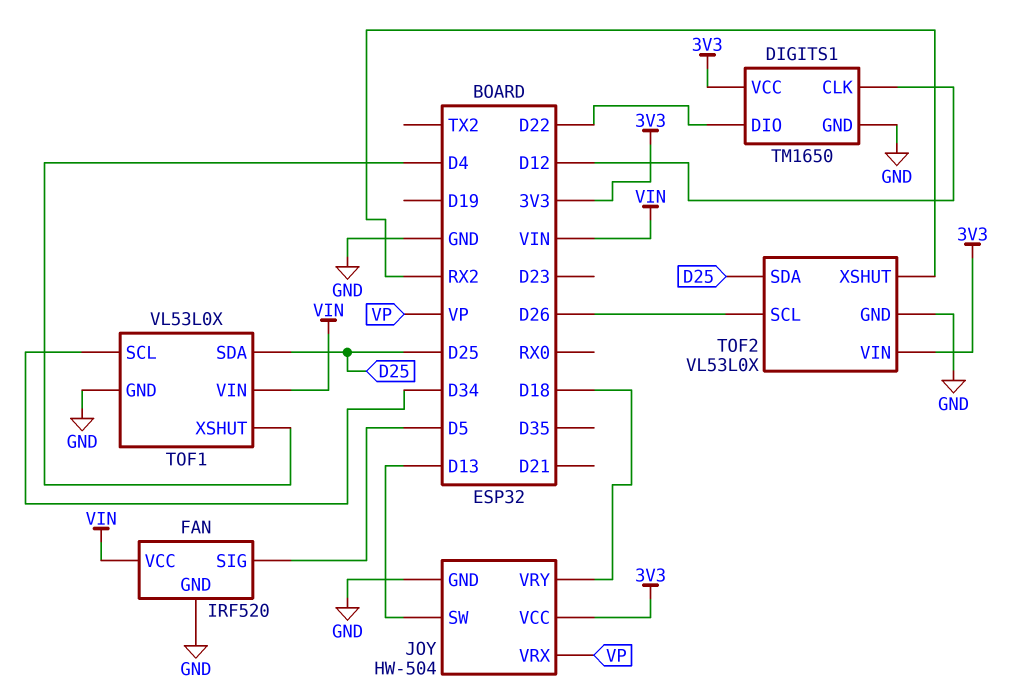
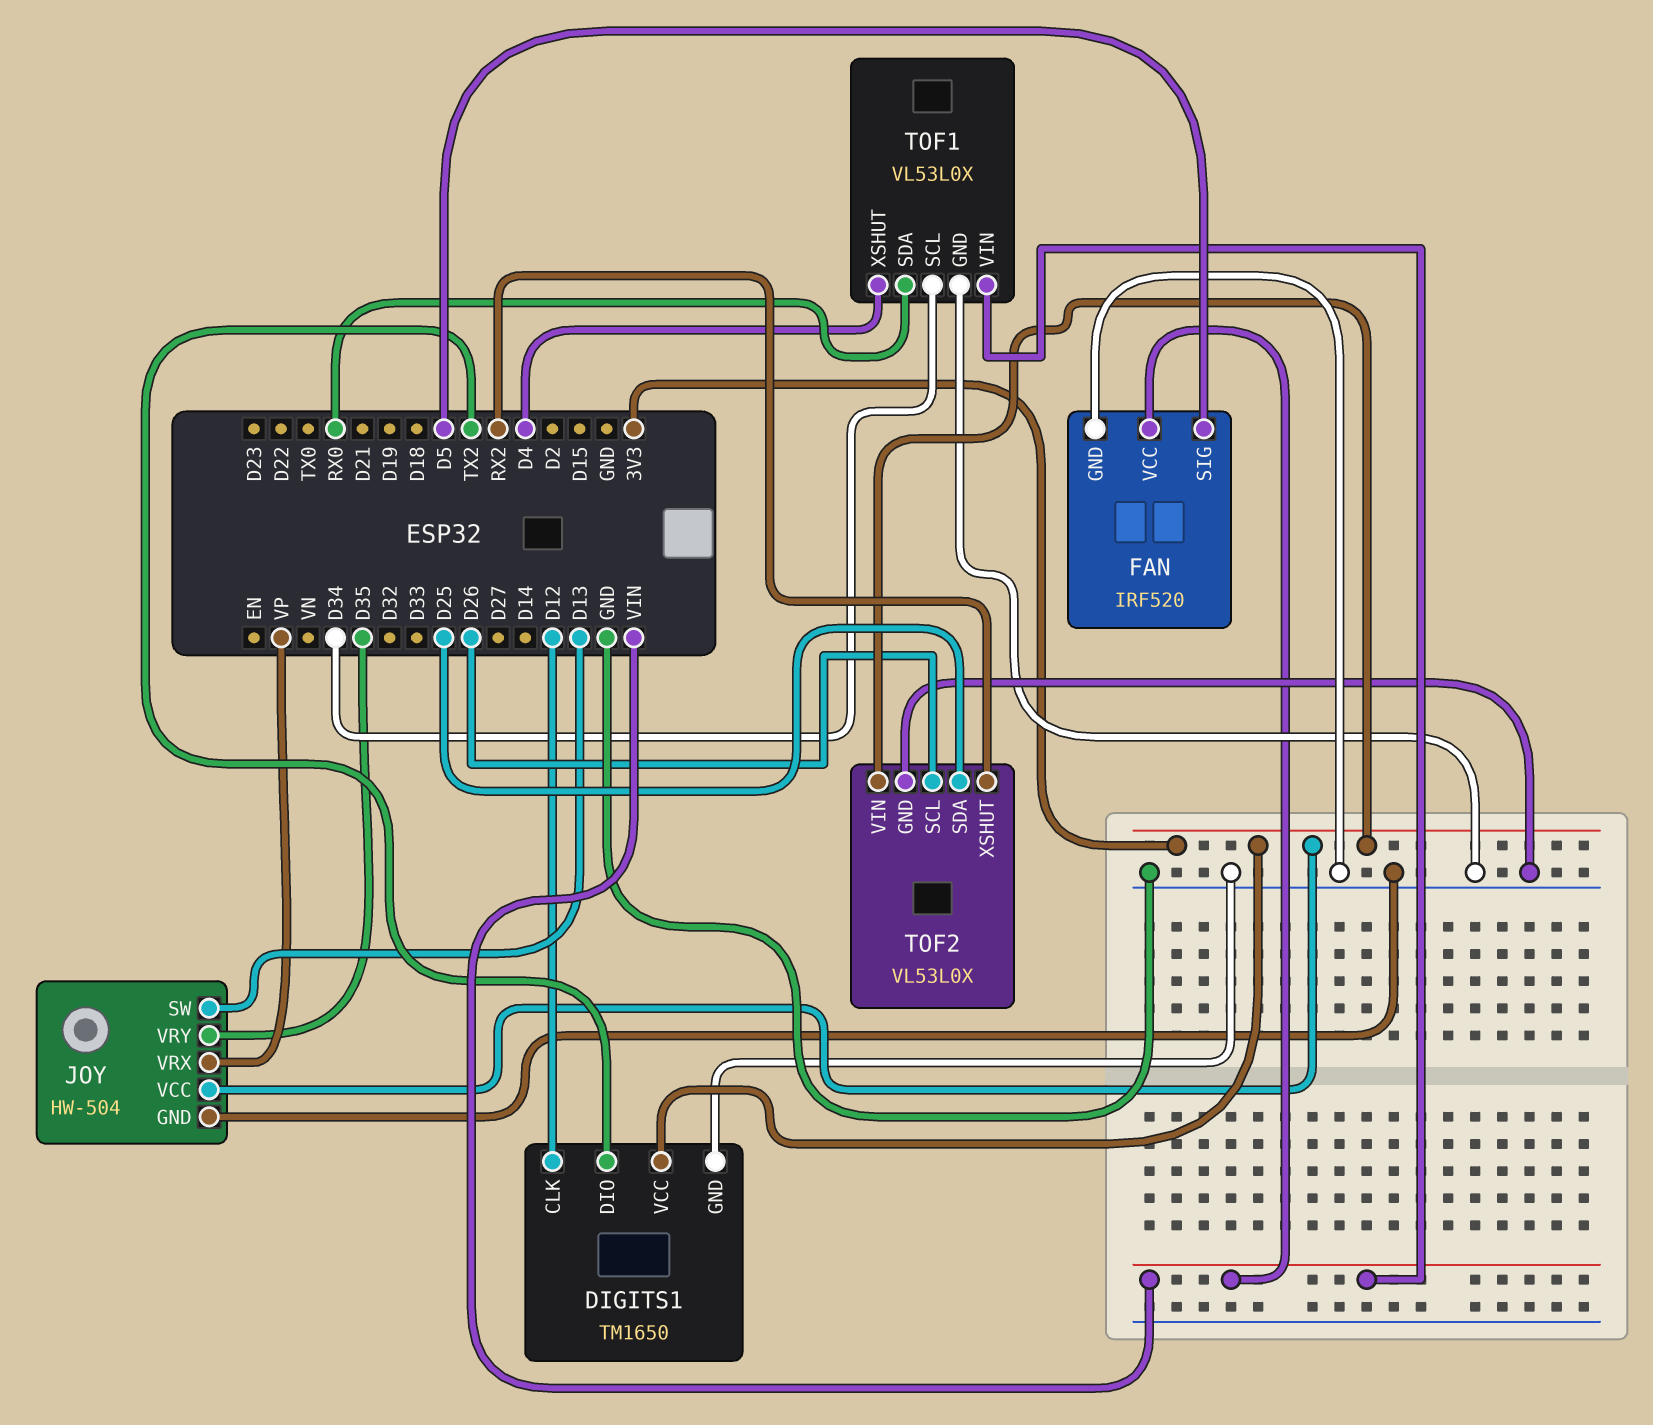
DIGITS1 pin DIO: D22 -> TX2
JOY pin VRY: D18 -> D35
TOF1 pin SDA: D25 -> RX0

